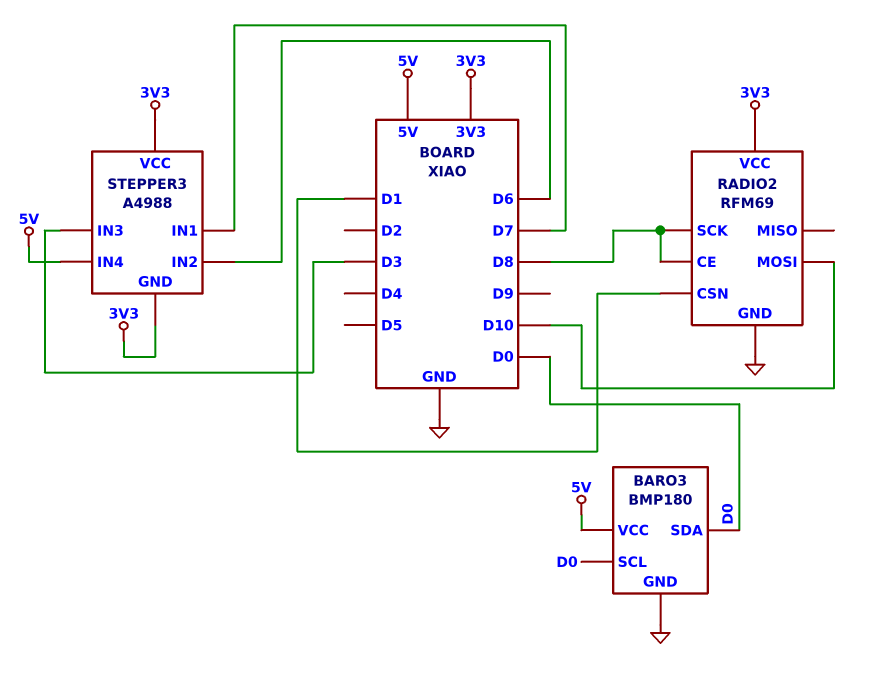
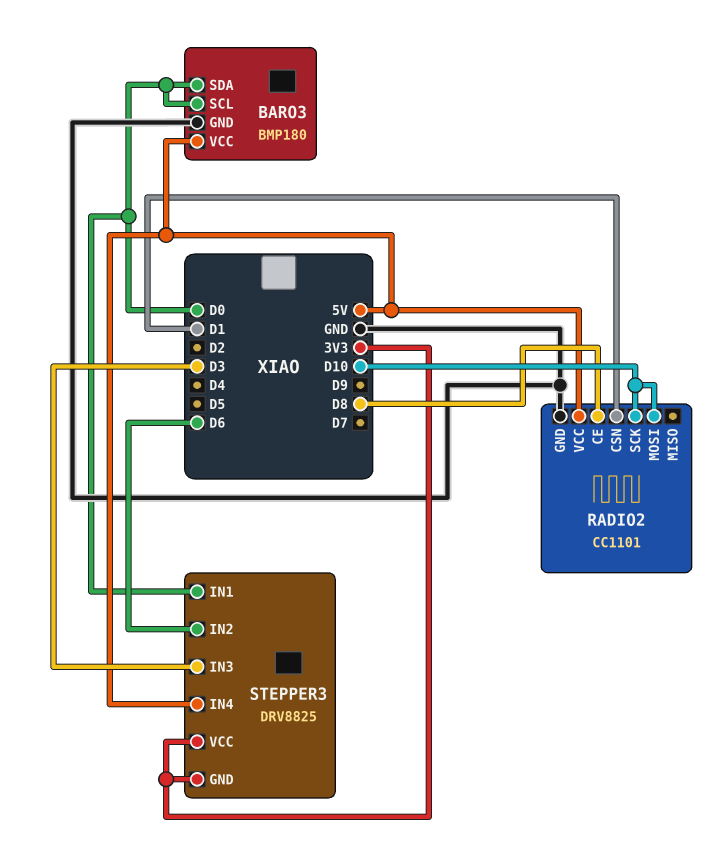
RADIO2: RFM69 -> CC1101
RADIO2 pin SCK: D8 -> D10
RADIO2 pin VCC: 3V3 -> 5V
STEPPER3: A4988 -> DRV8825
STEPPER3 pin IN1: D7 -> D0

